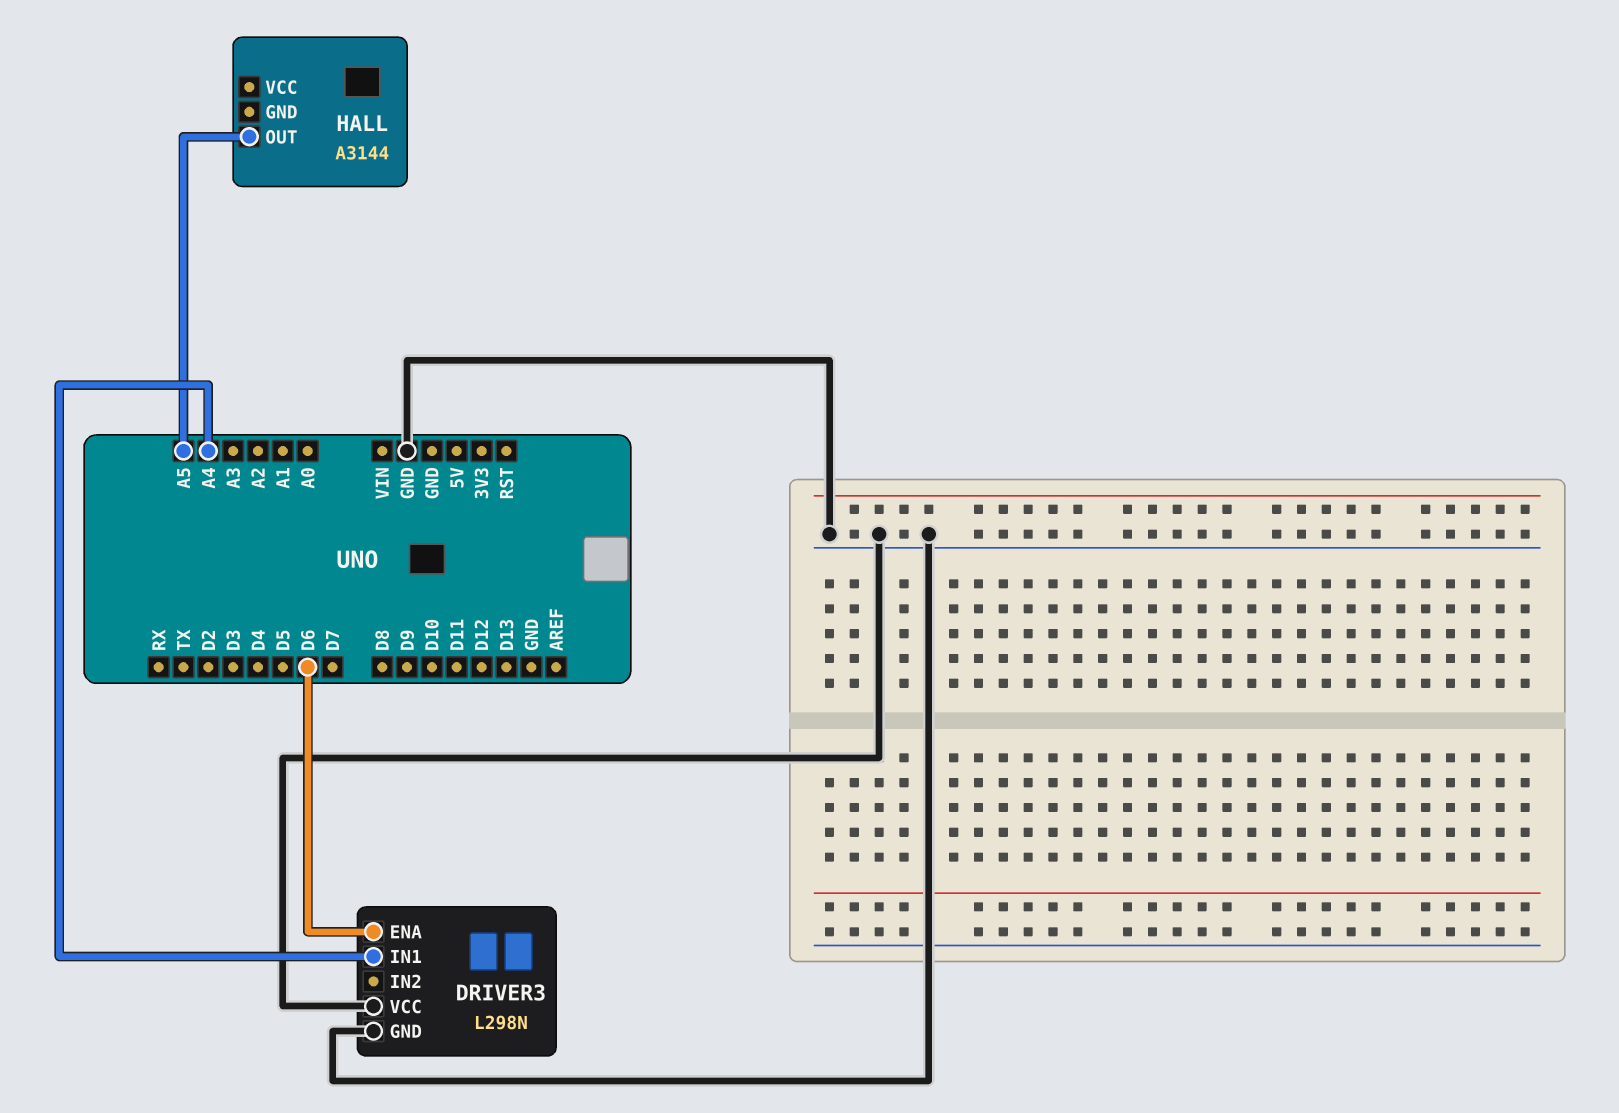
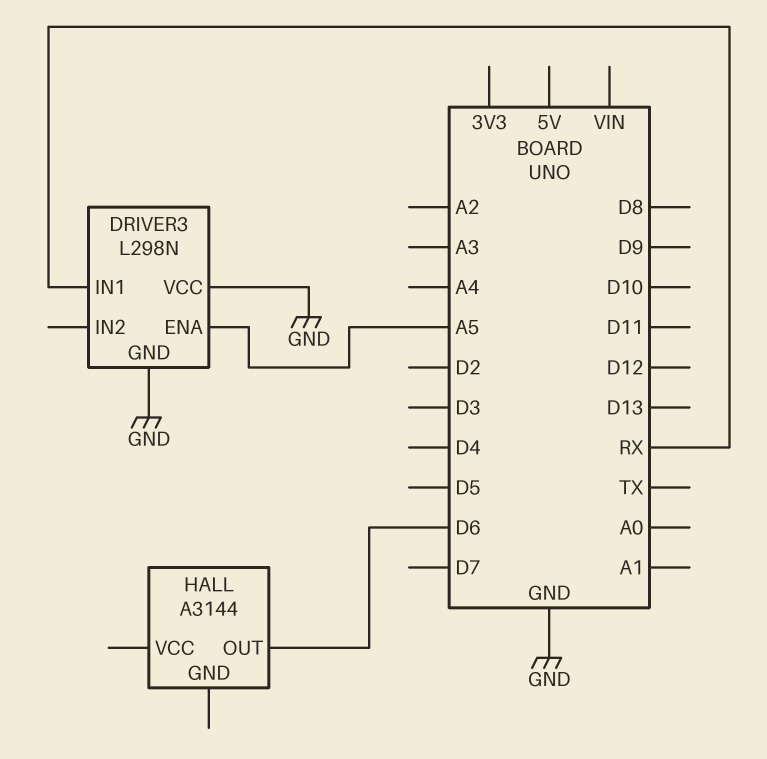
DRIVER3 pin ENA: D6 -> A5
DRIVER3 pin IN1: A4 -> RX
HALL pin OUT: A5 -> D6

